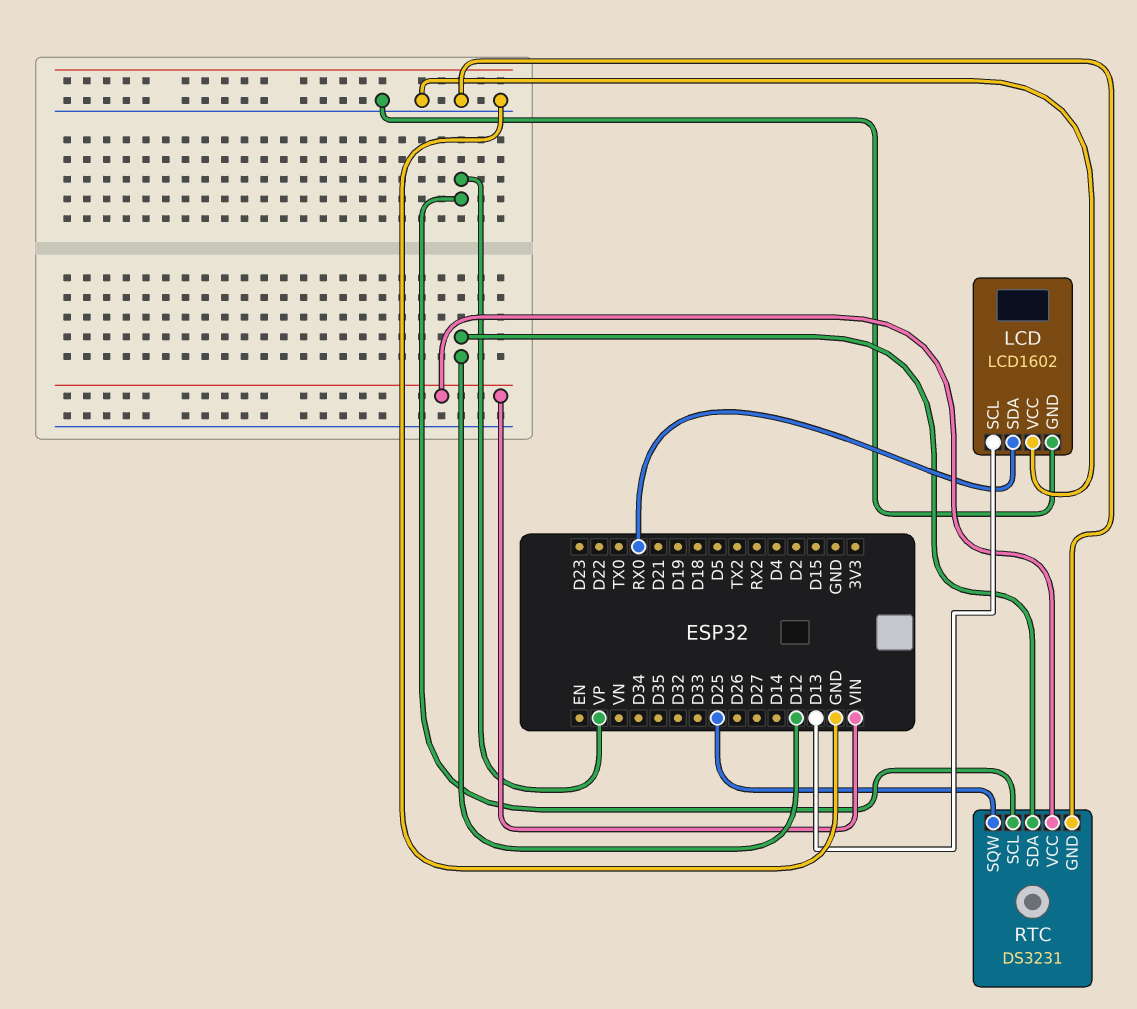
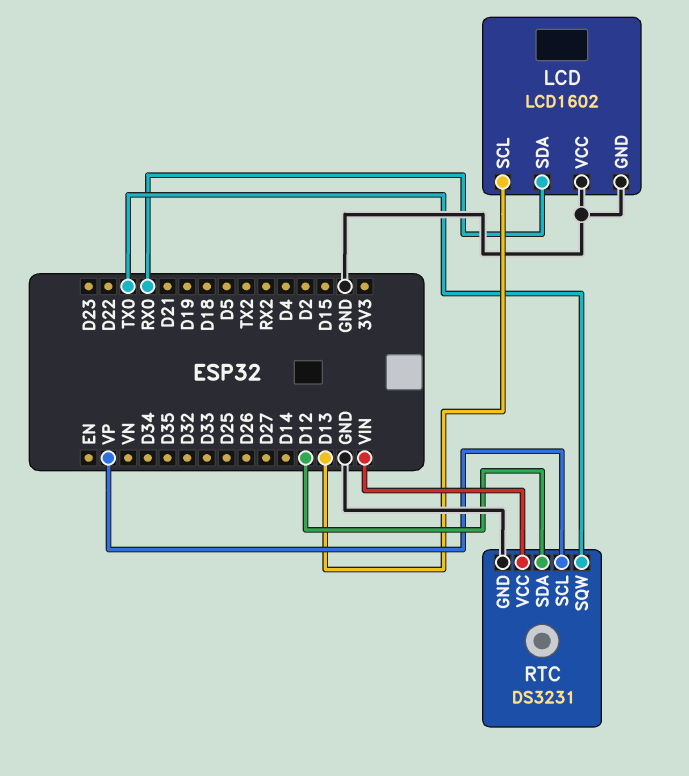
RTC pin SQW: D25 -> TX0

